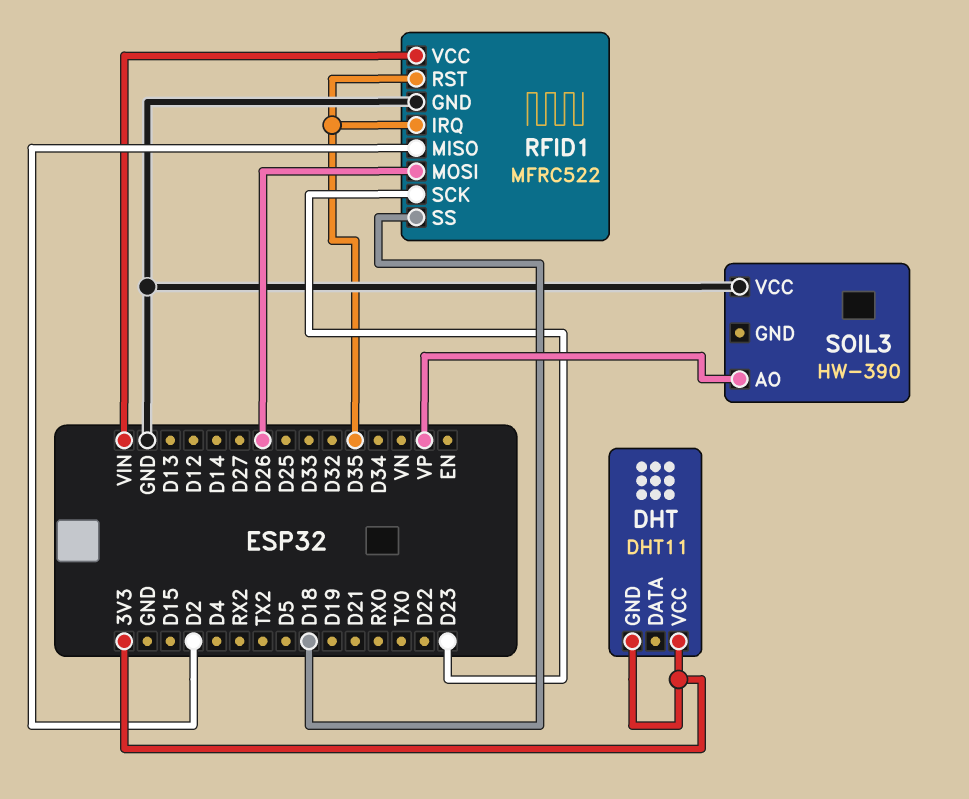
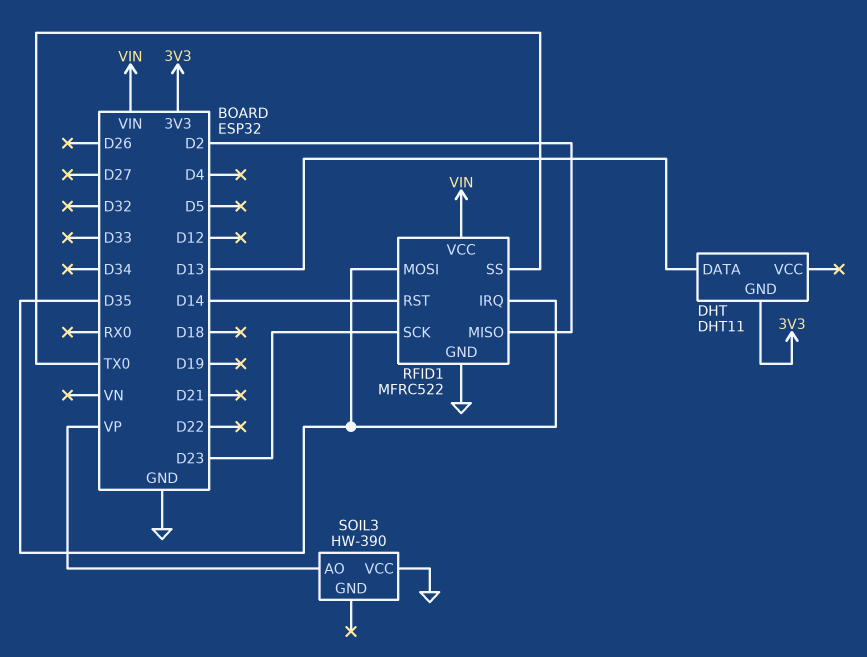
DHT pin DATA: none -> D13
DHT pin VCC: 3V3 -> none
RFID1 pin MOSI: D26 -> D35
RFID1 pin RST: D35 -> D14
RFID1 pin SS: D18 -> TX0

